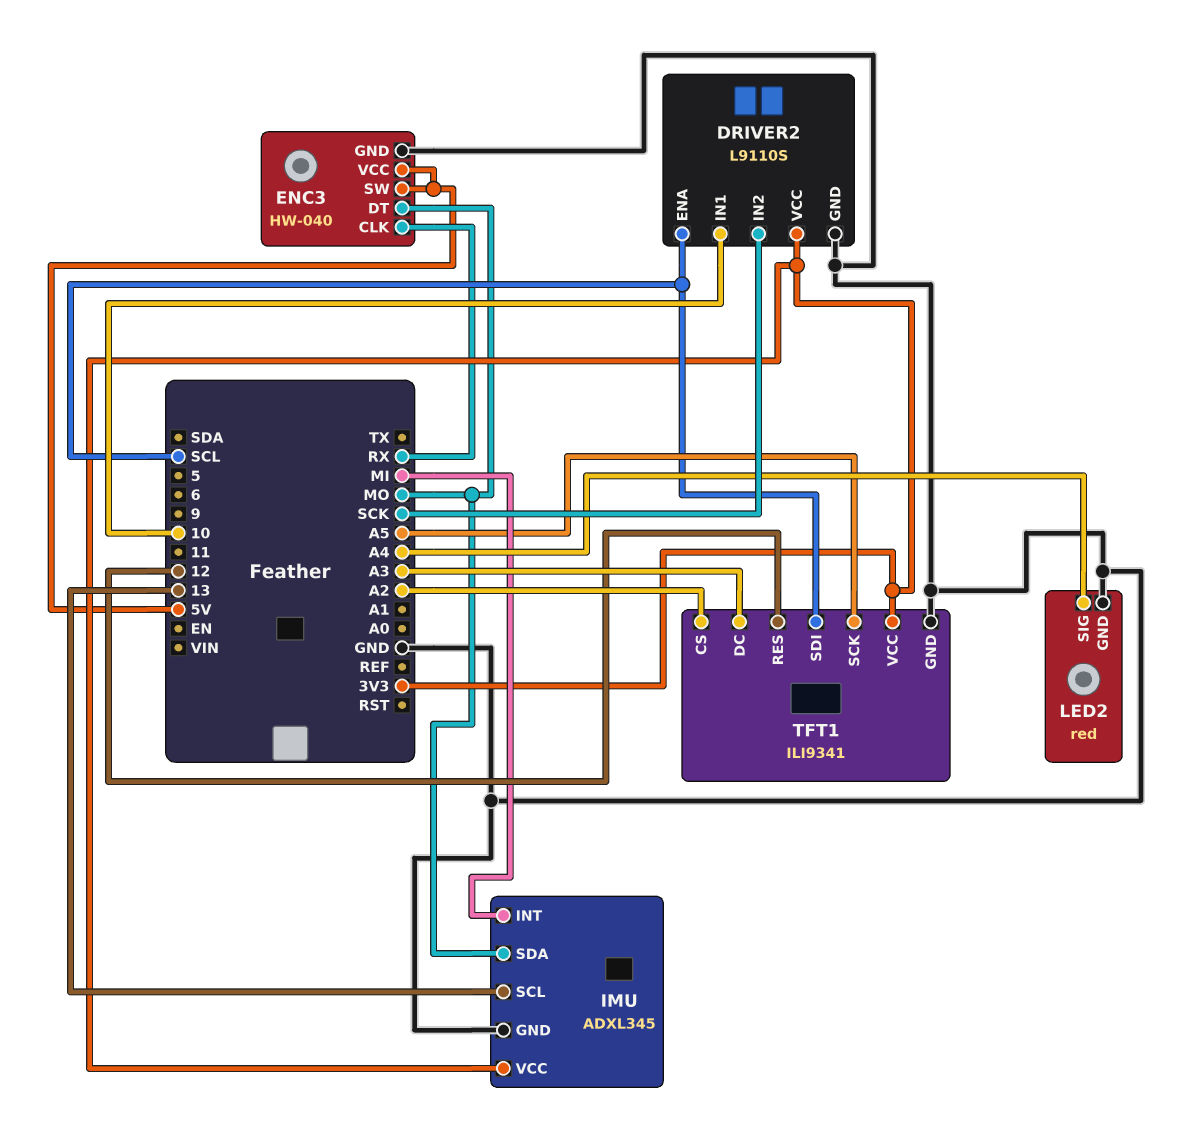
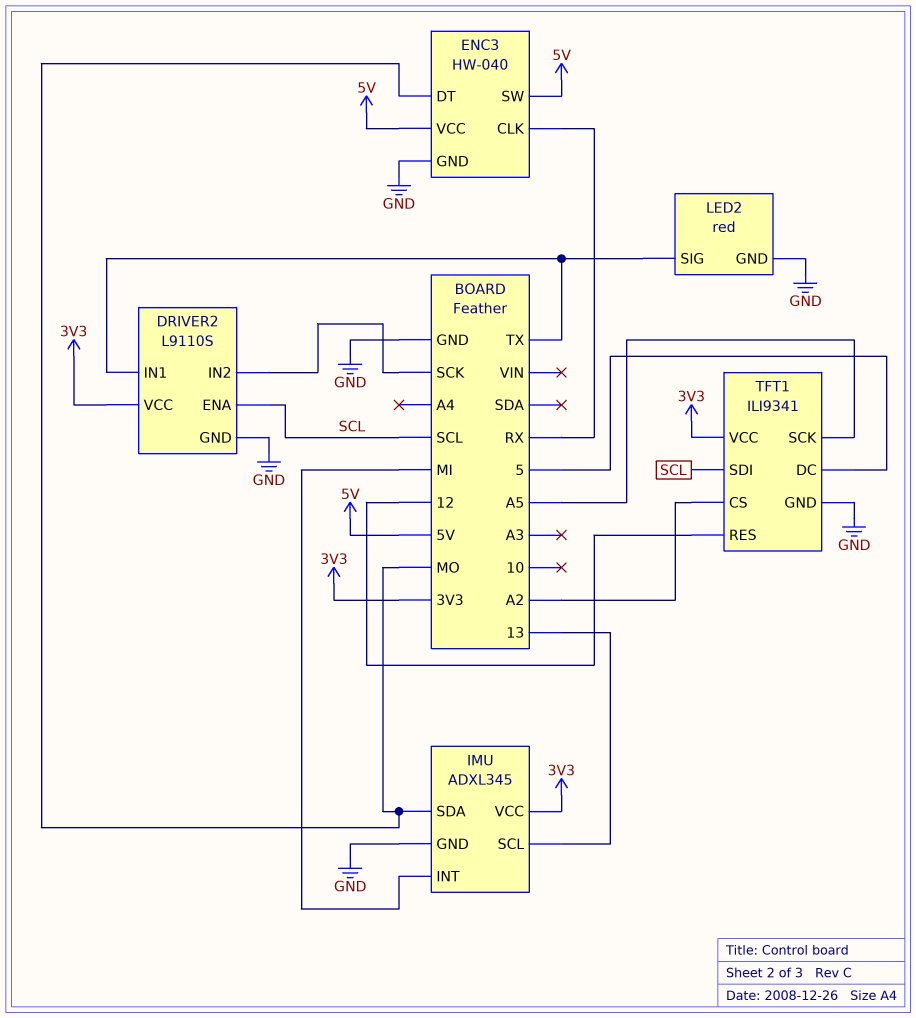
DRIVER2 pin IN1: 10 -> TX
LED2 pin SIG: A4 -> TX
TFT1 pin DC: A3 -> 5

